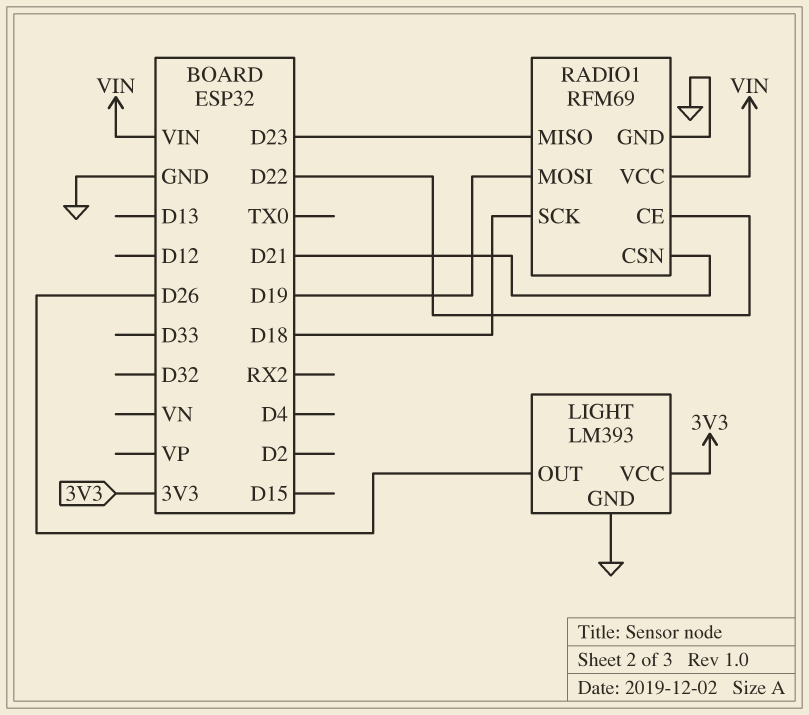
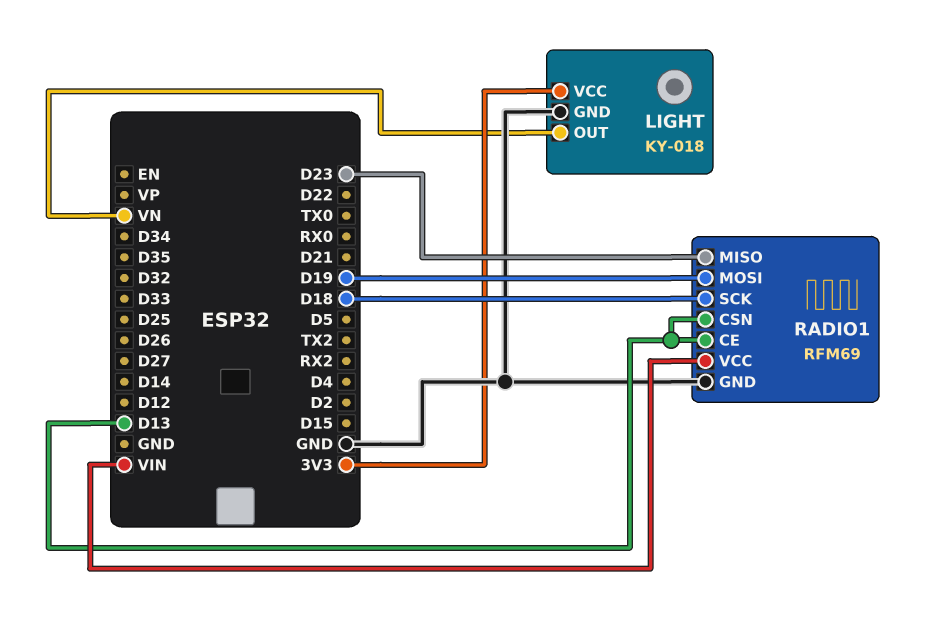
LIGHT: LM393 -> KY-018
LIGHT pin OUT: D26 -> VN
RADIO1 pin CE: D22 -> D13
RADIO1 pin CSN: D21 -> D13

